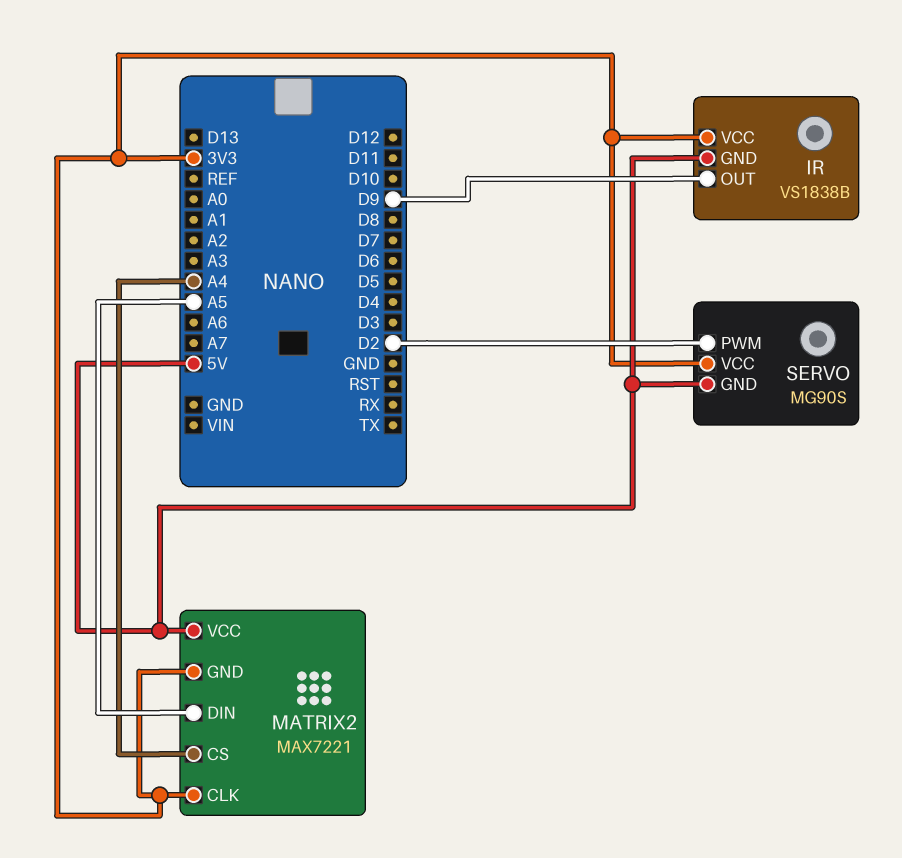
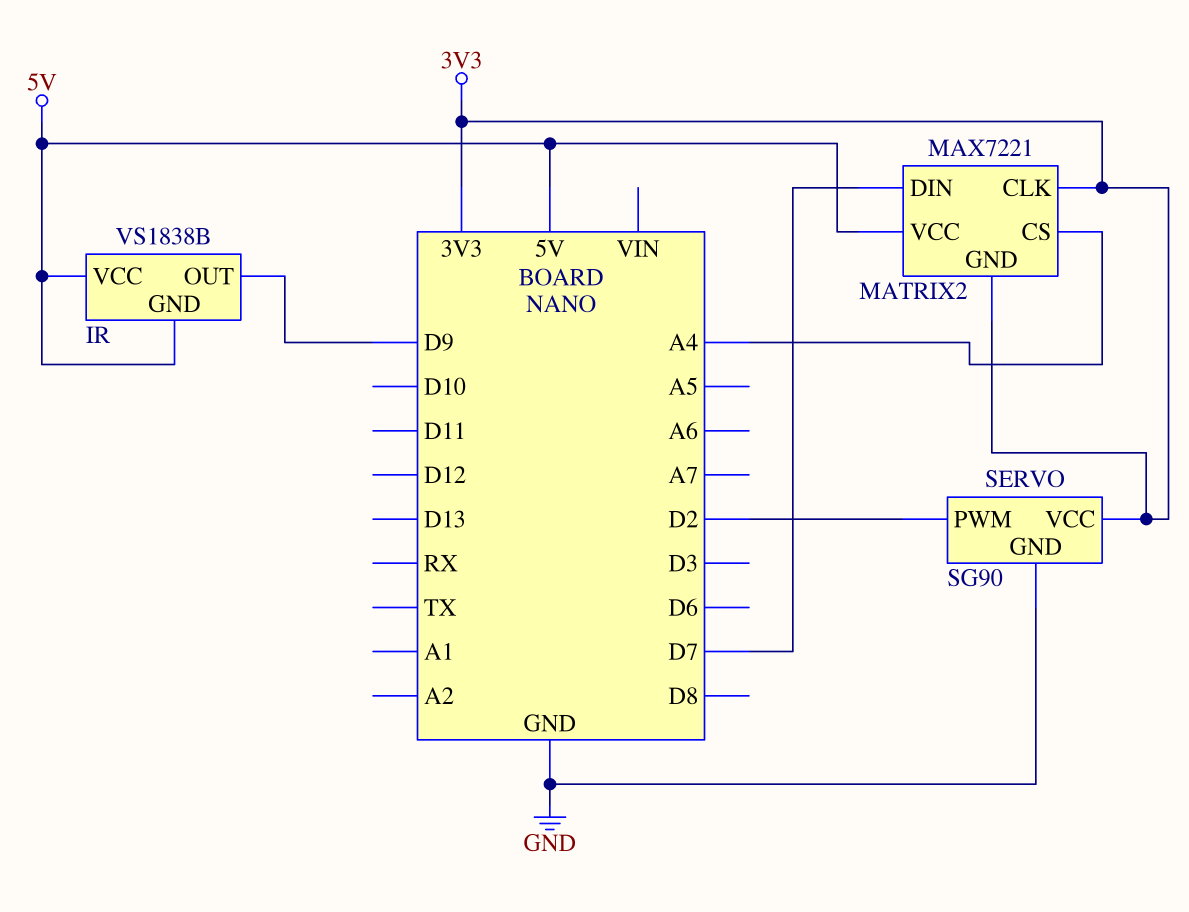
IR pin VCC: 3V3 -> 5V
MATRIX2 pin DIN: A5 -> D7
SERVO: MG90S -> SG90
SERVO pin GND: 5V -> GND

